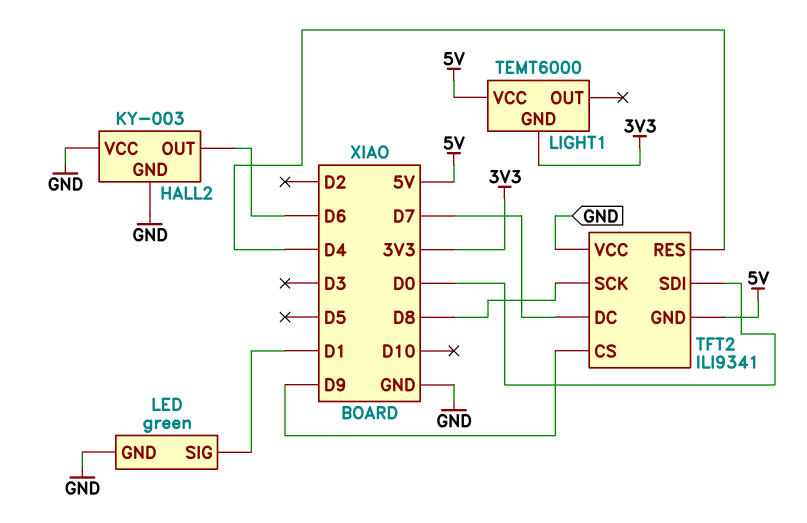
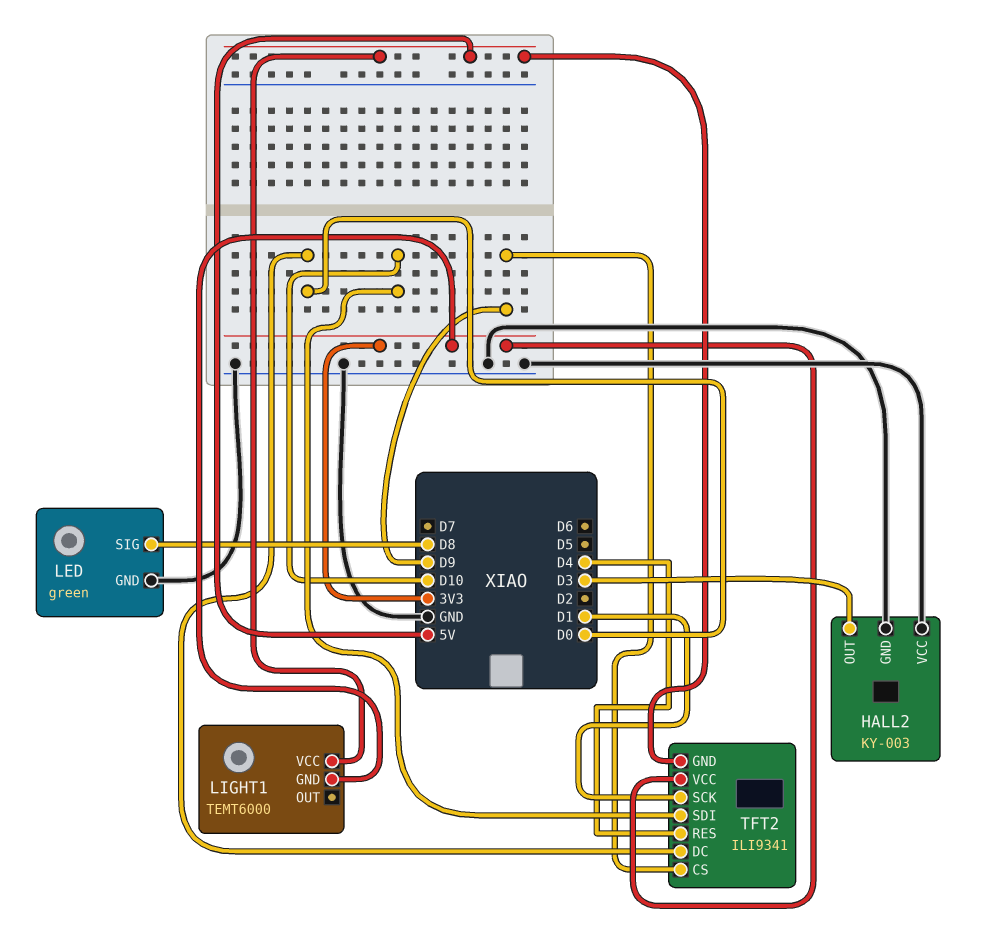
HALL2 pin OUT: D6 -> D3
LED pin SIG: D1 -> D8
TFT2 pin DC: D7 -> D0
TFT2 pin SCK: D8 -> D1
TFT2 pin SDI: D0 -> D10
TFT2 pin VCC: GND -> 3V3

